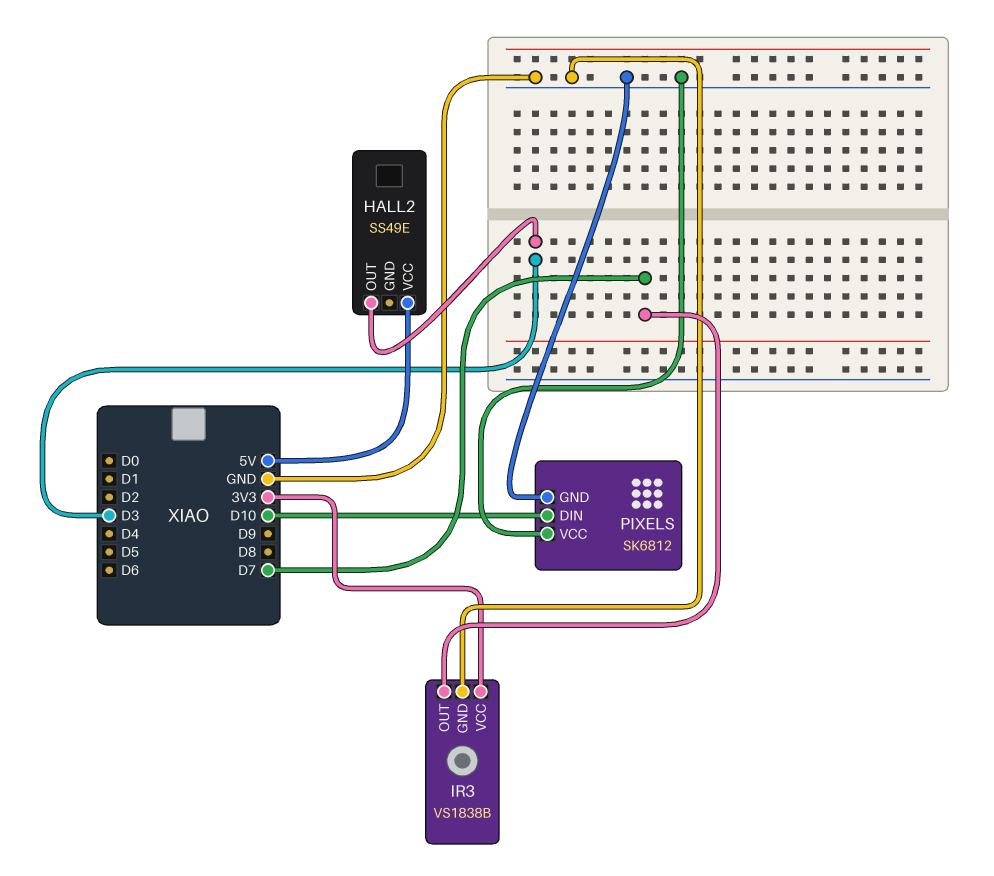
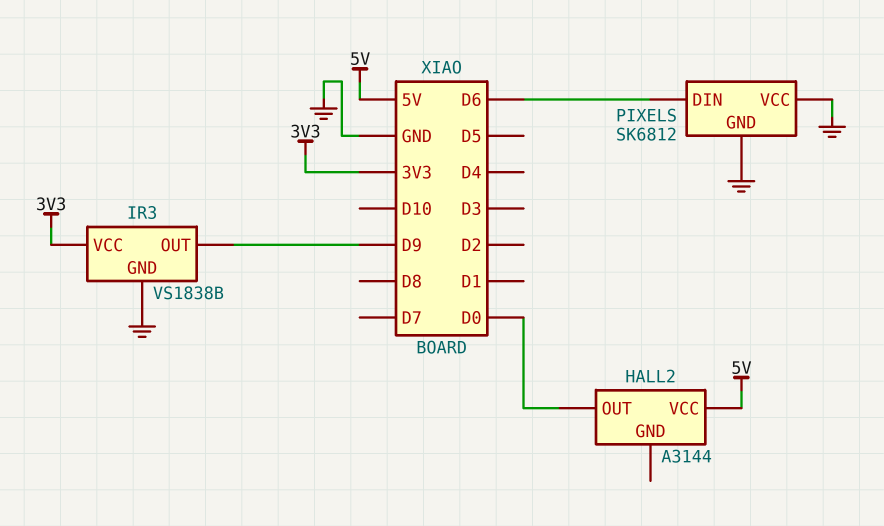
HALL2: SS49E -> A3144
HALL2 pin OUT: D3 -> D0
IR3 pin OUT: D7 -> D9
PIXELS pin DIN: D10 -> D6

